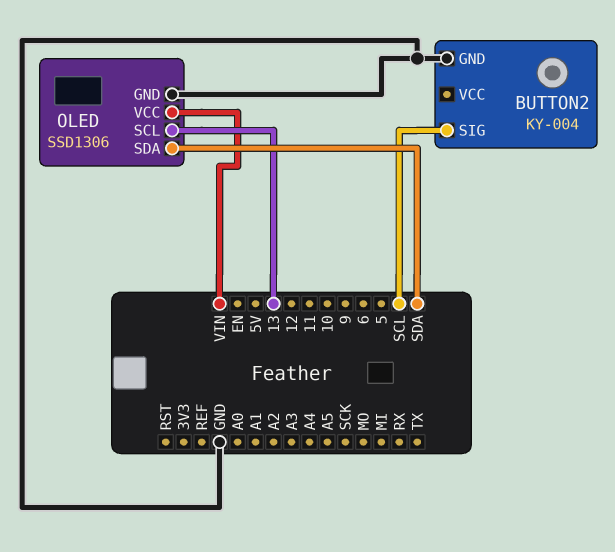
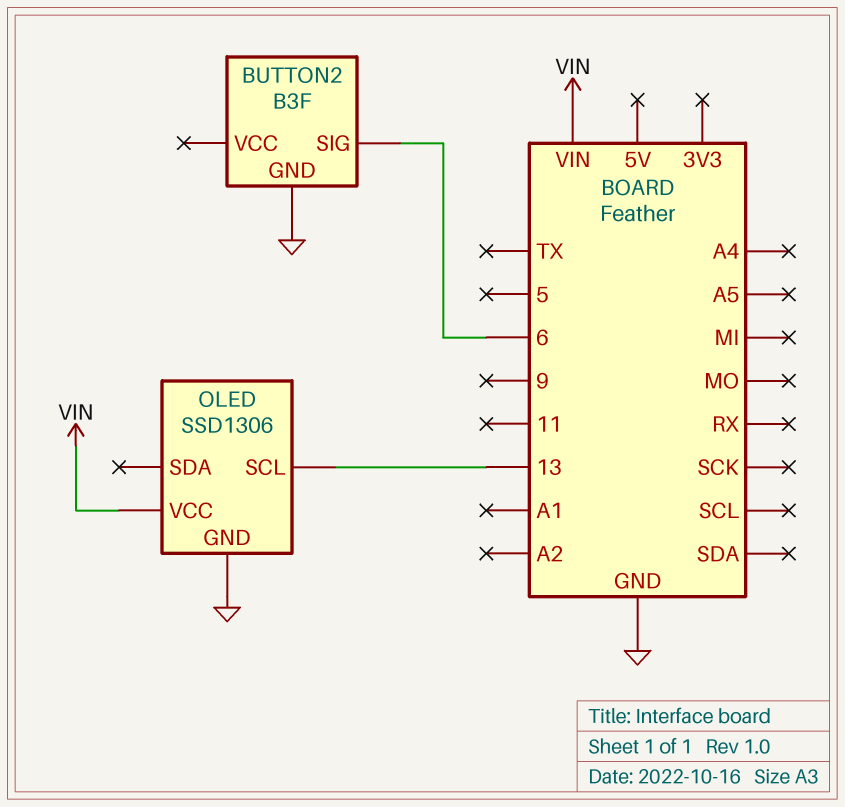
BUTTON2: KY-004 -> B3F
BUTTON2 pin SIG: SCL -> 6
OLED pin SDA: SDA -> none

